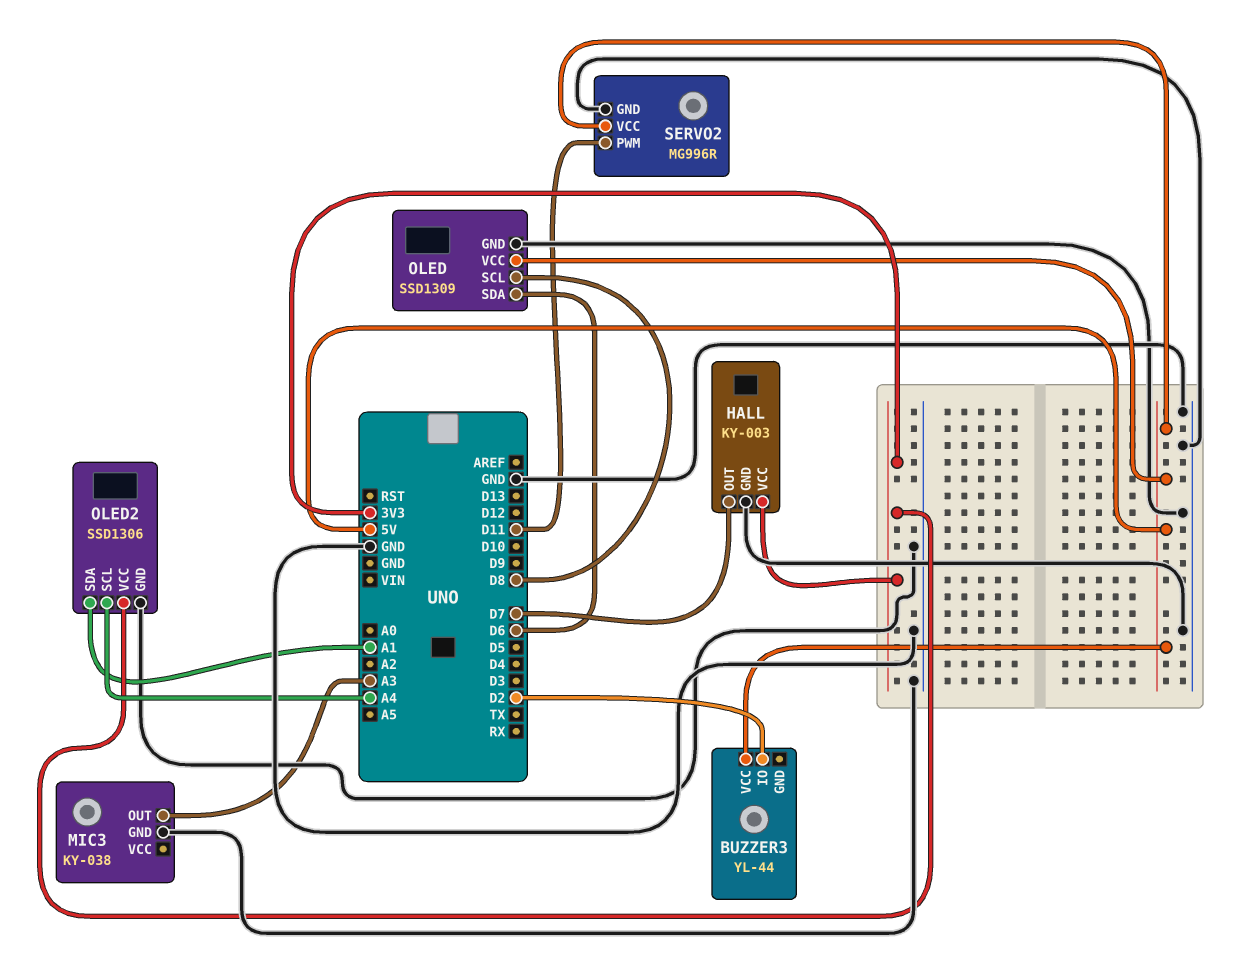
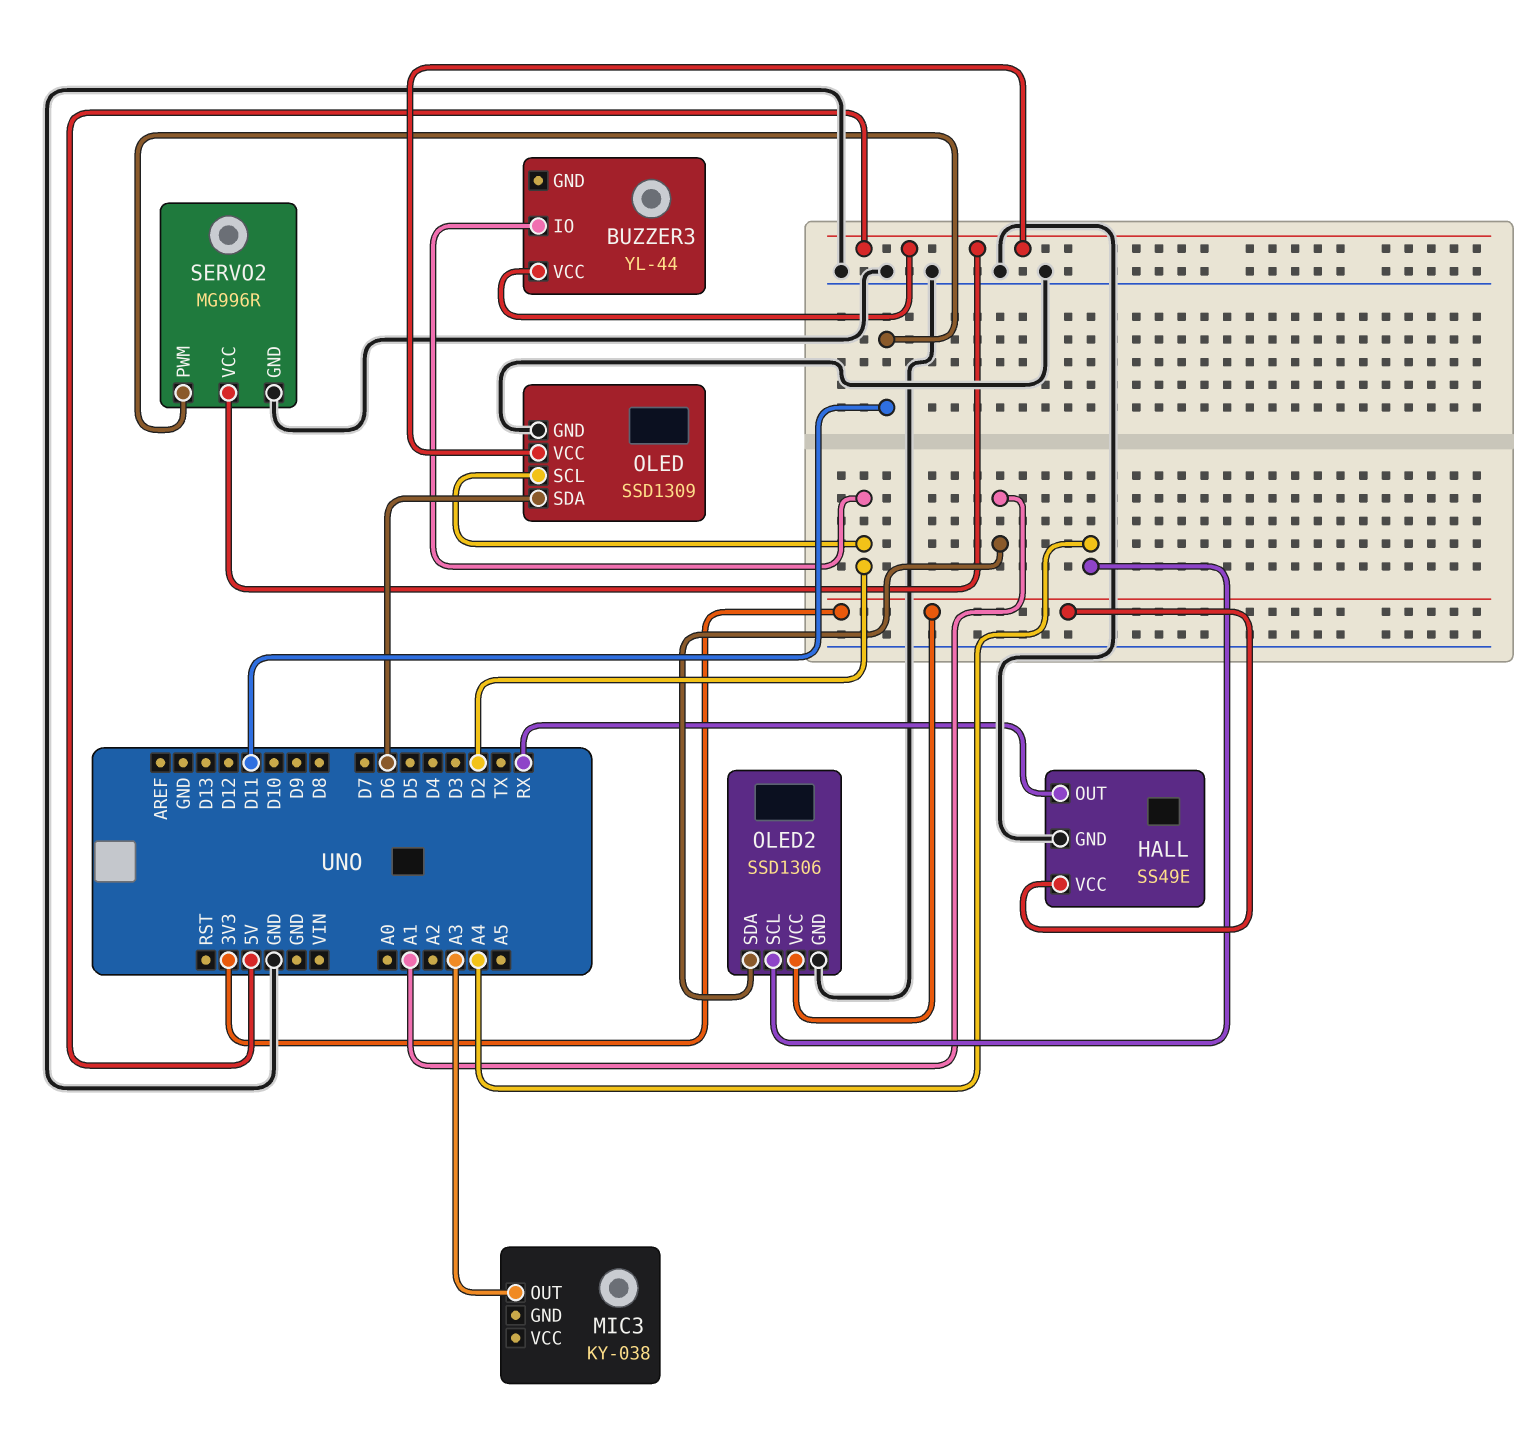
HALL: KY-003 -> SS49E
HALL pin OUT: D7 -> RX
MIC3 pin GND: GND -> none
OLED pin SCL: D8 -> D2

